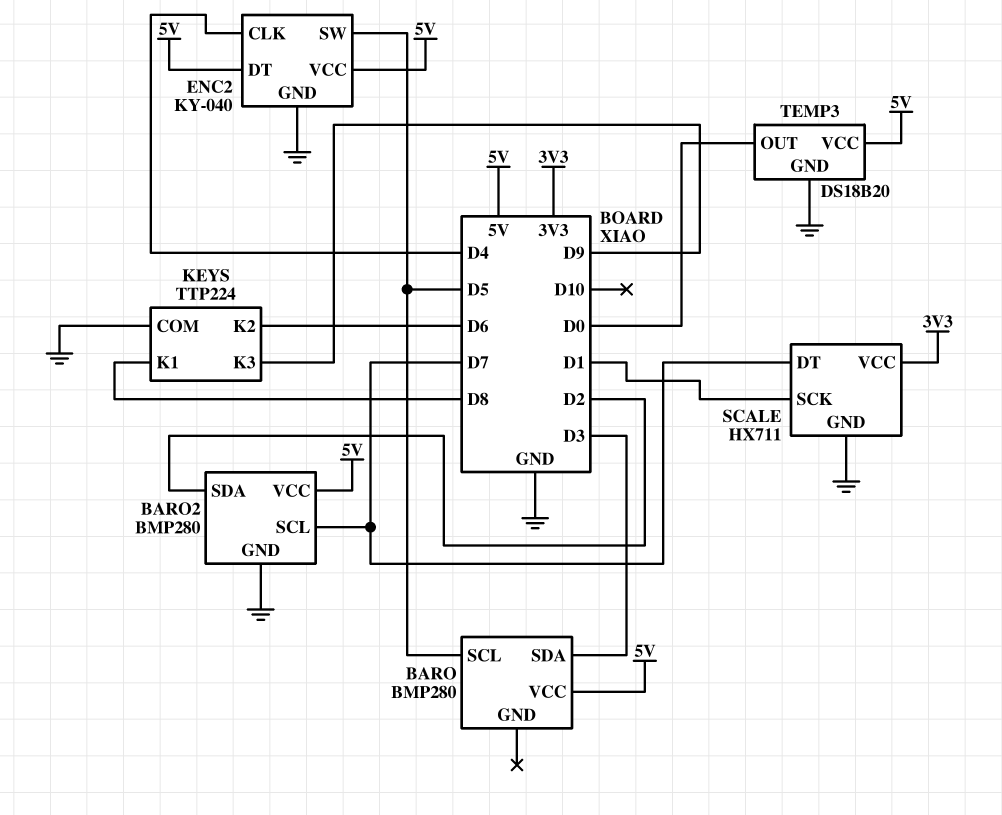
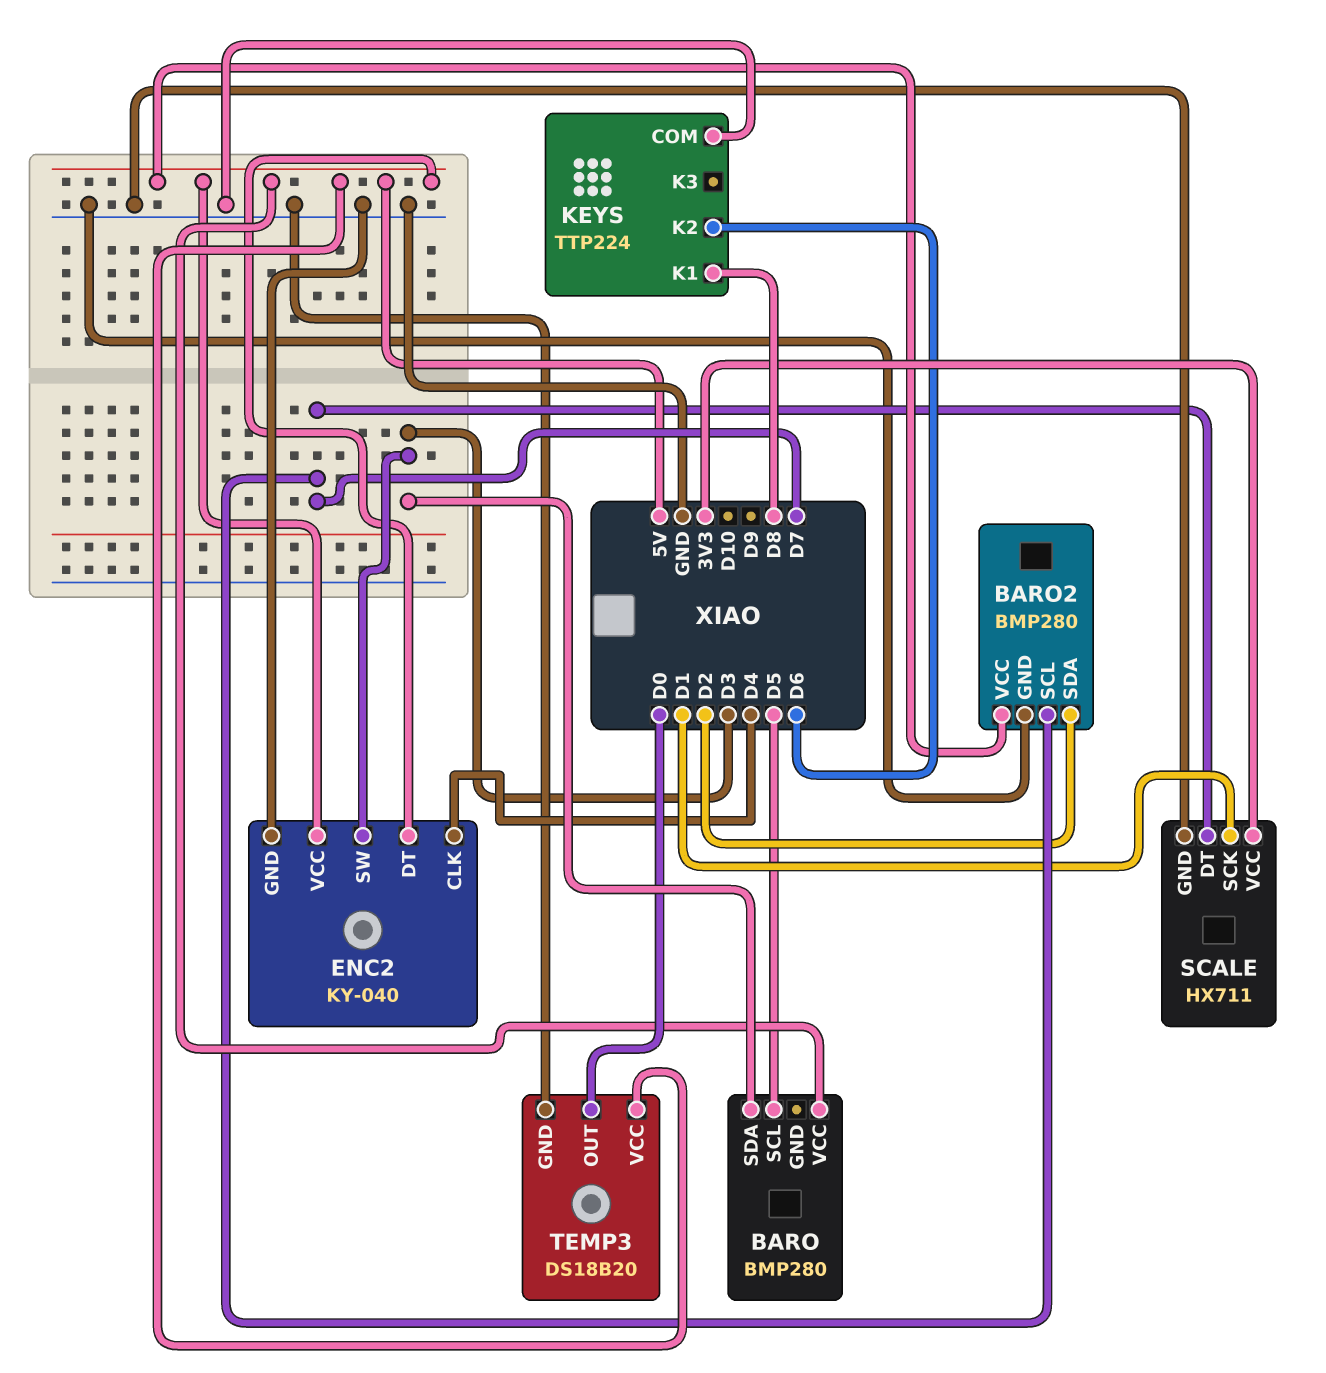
ENC2 pin SW: D5 -> D3
KEYS pin K3: D9 -> none

